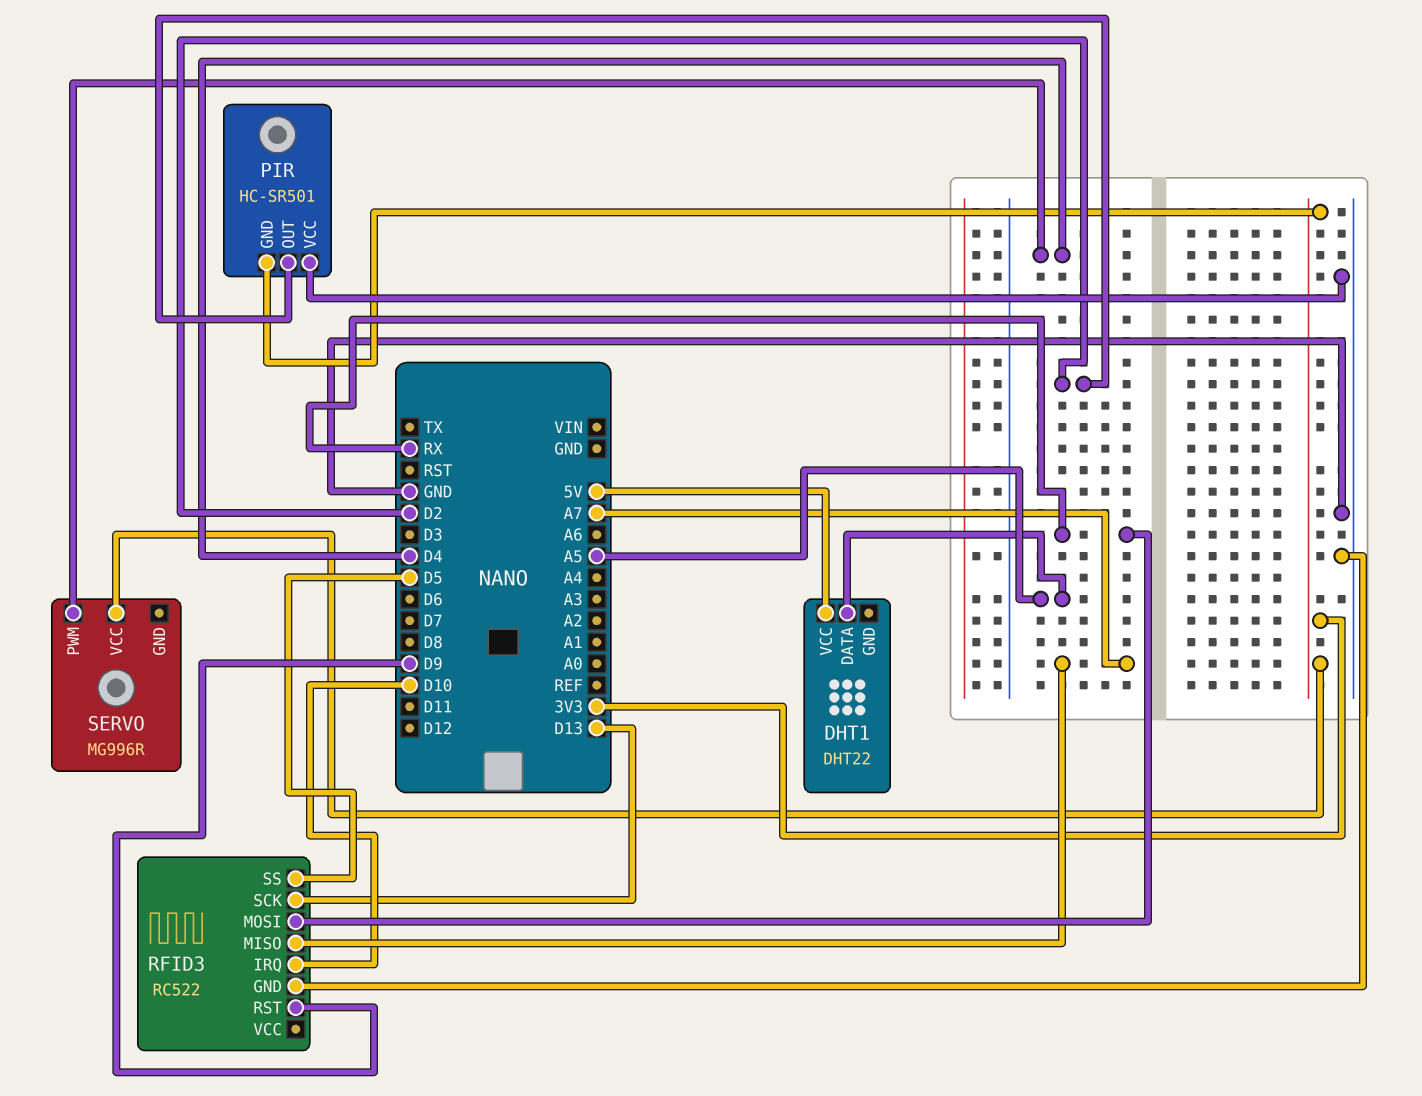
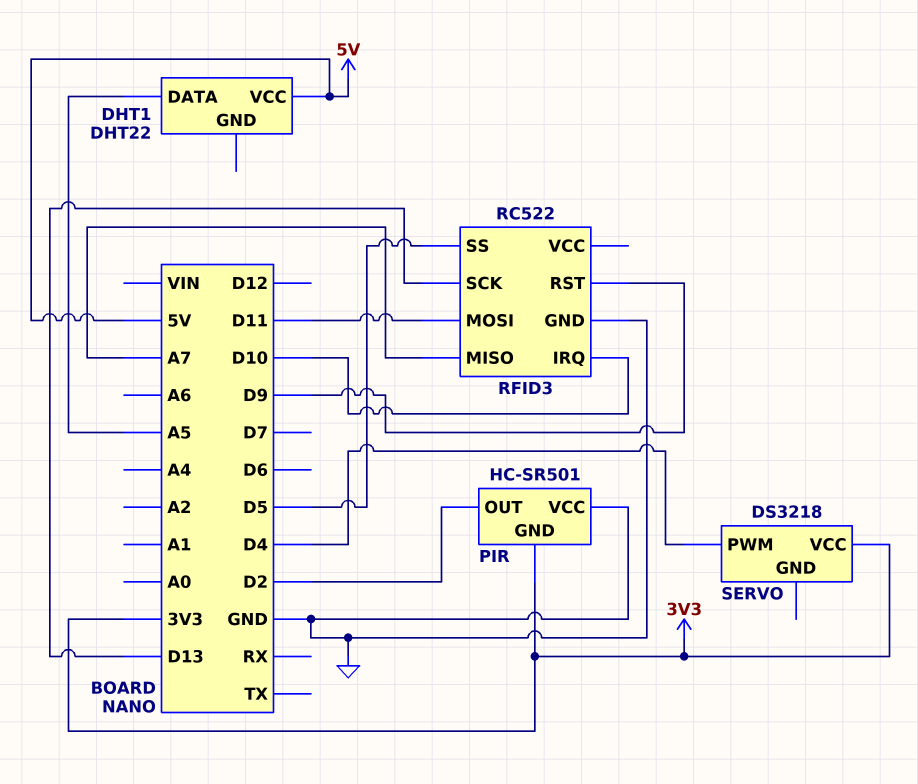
RFID3 pin MOSI: RX -> D11
SERVO: MG996R -> DS3218

